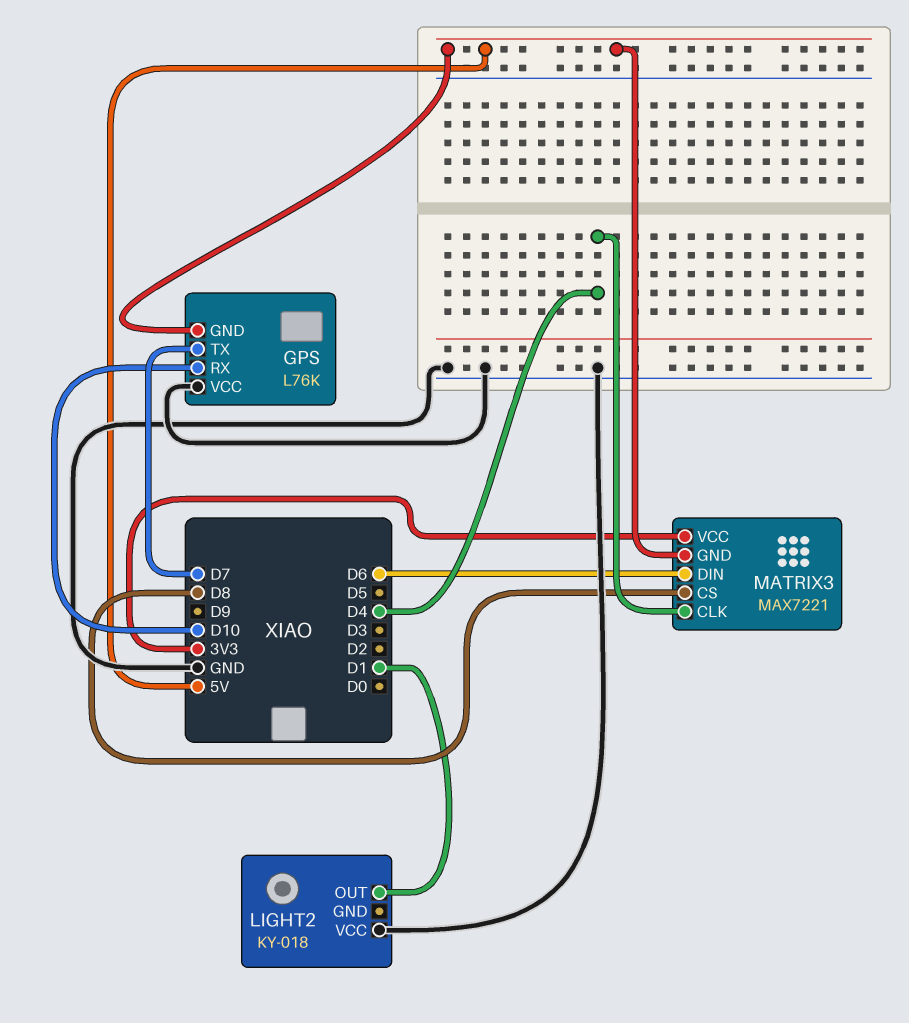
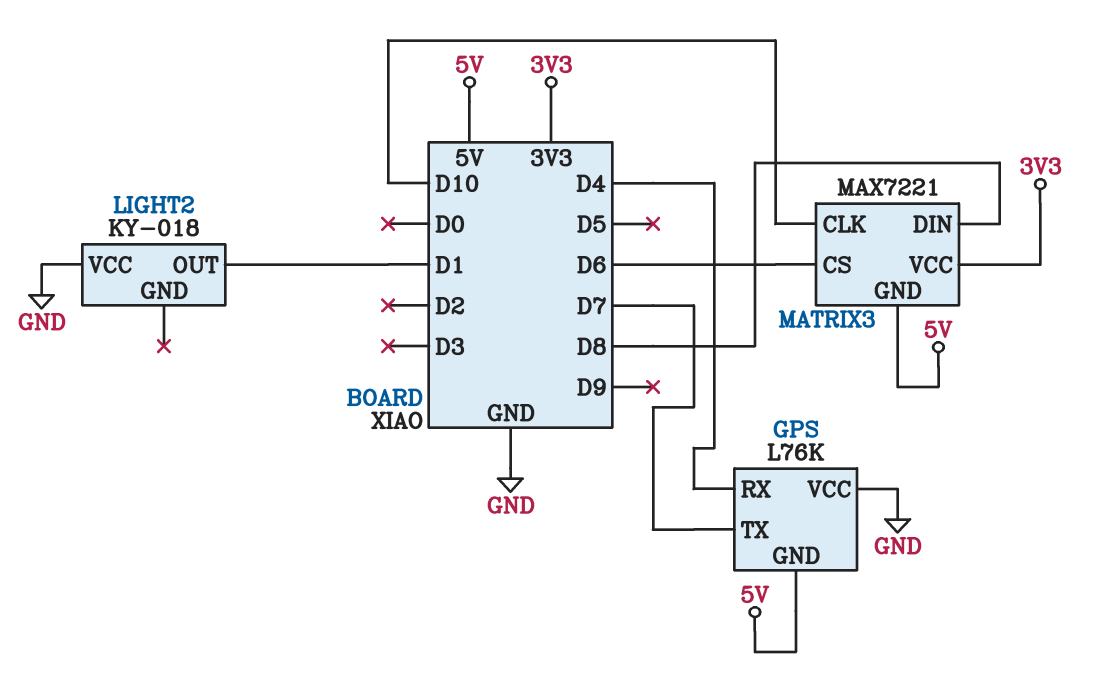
GPS pin RX: D10 -> D4
MATRIX3 pin CLK: D4 -> D10
MATRIX3 pin CS: D8 -> D6
MATRIX3 pin DIN: D6 -> D8

